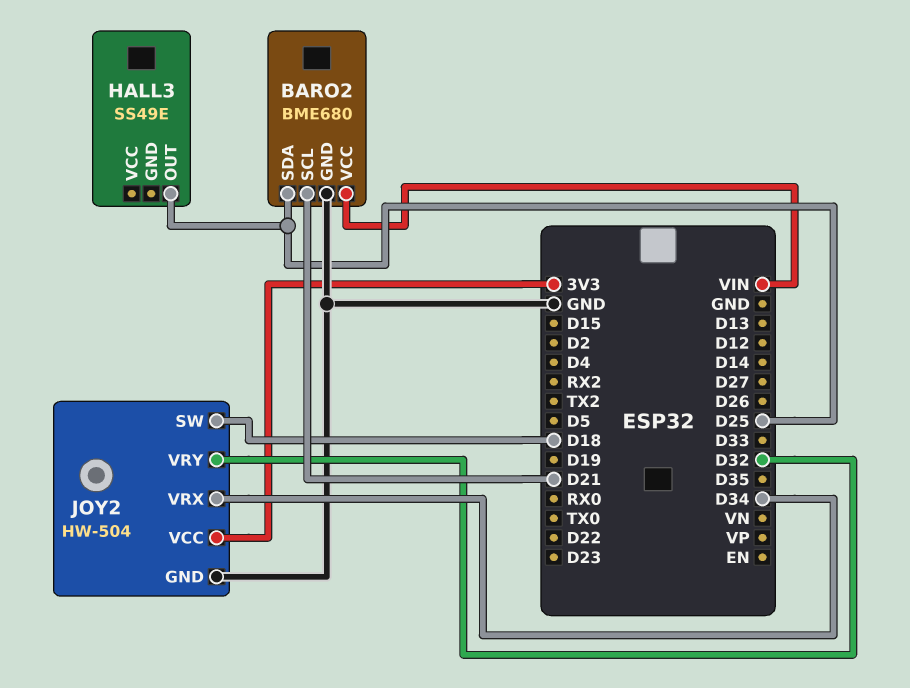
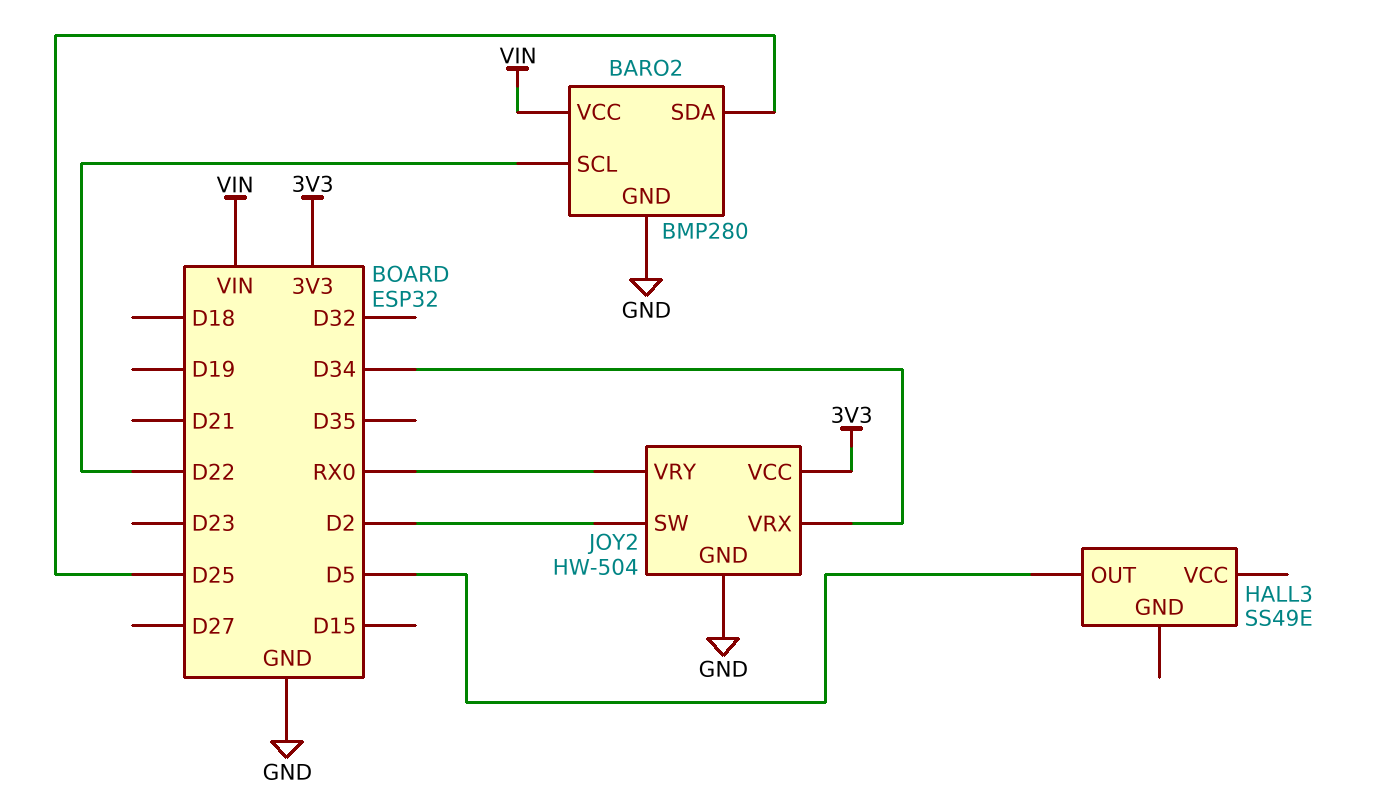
BARO2: BME680 -> BMP280
BARO2 pin SCL: D21 -> D22
HALL3 pin OUT: D25 -> D5
JOY2 pin SW: D18 -> D2
JOY2 pin VRY: D32 -> RX0

